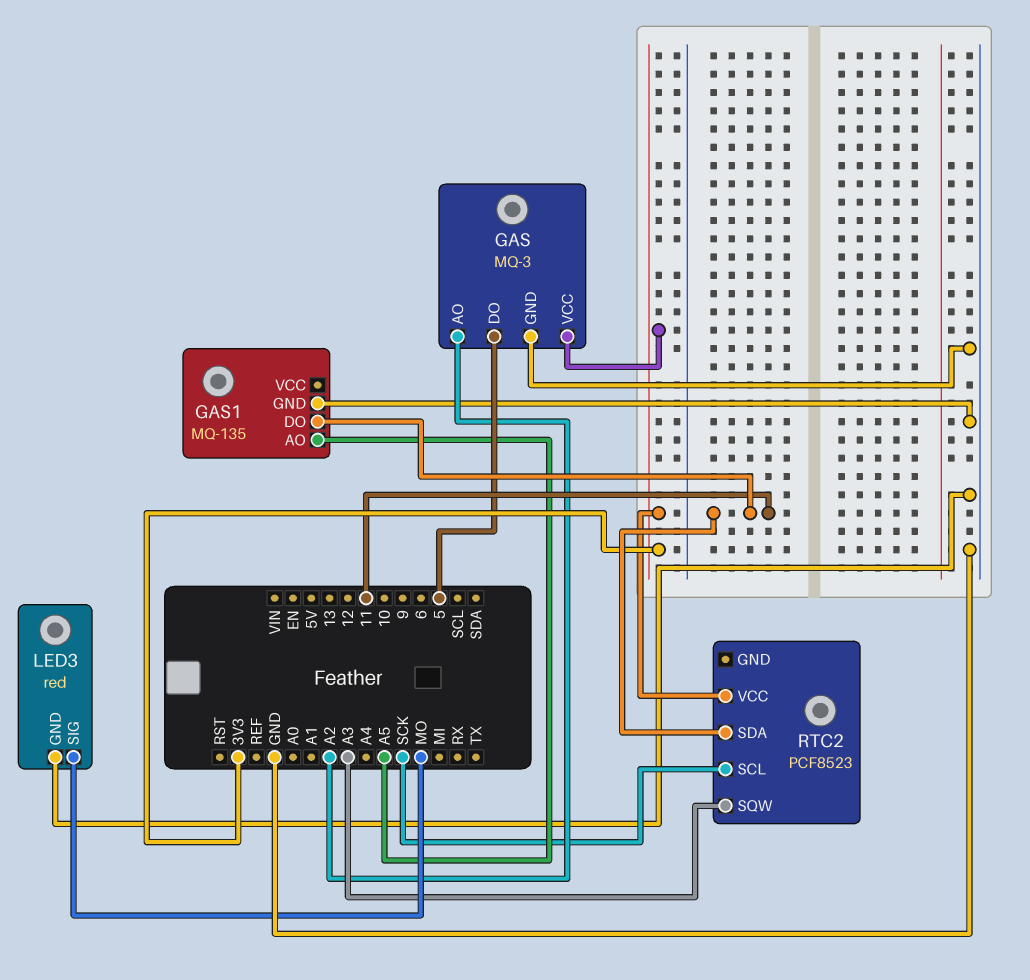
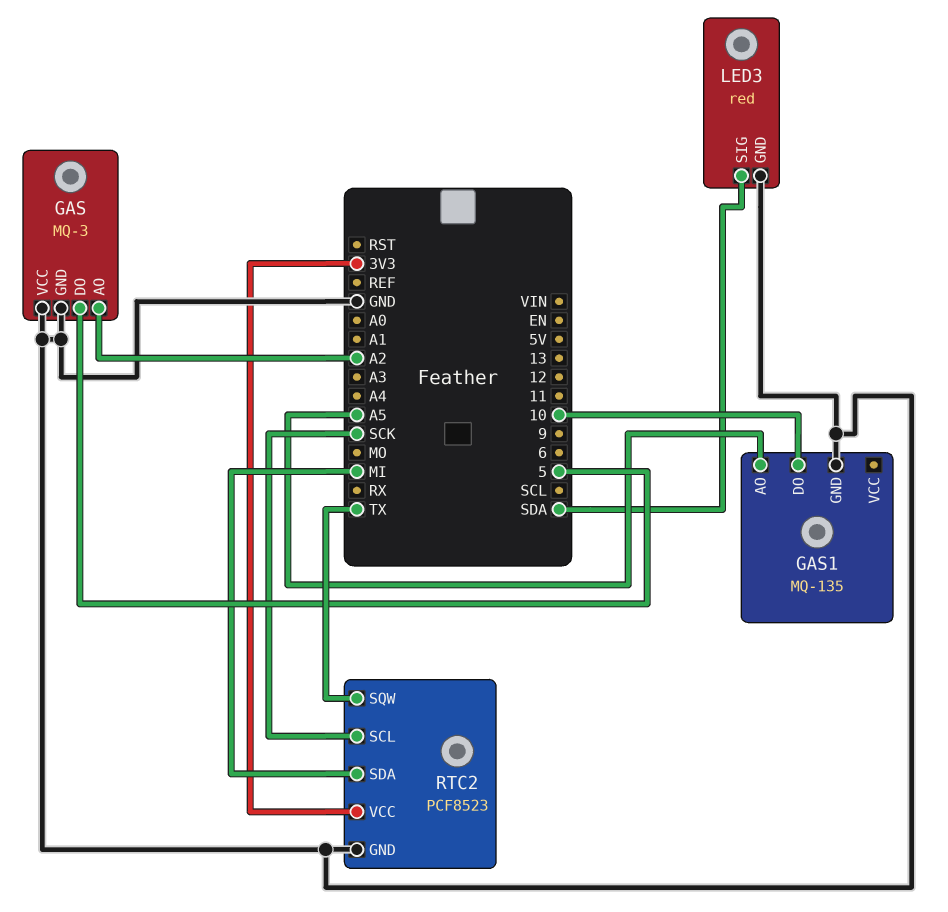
GAS pin VCC: 3V3 -> GND
GAS1 pin DO: 11 -> 10
LED3 pin SIG: MO -> SDA
RTC2 pin GND: none -> GND
RTC2 pin SDA: 11 -> MI
RTC2 pin SQW: A3 -> TX

